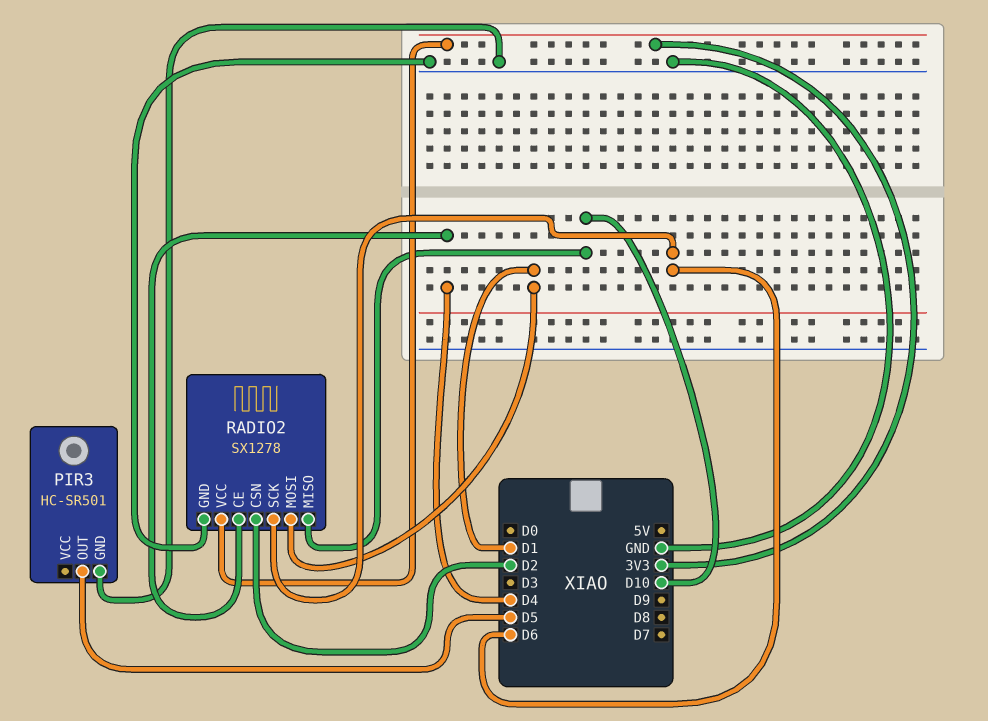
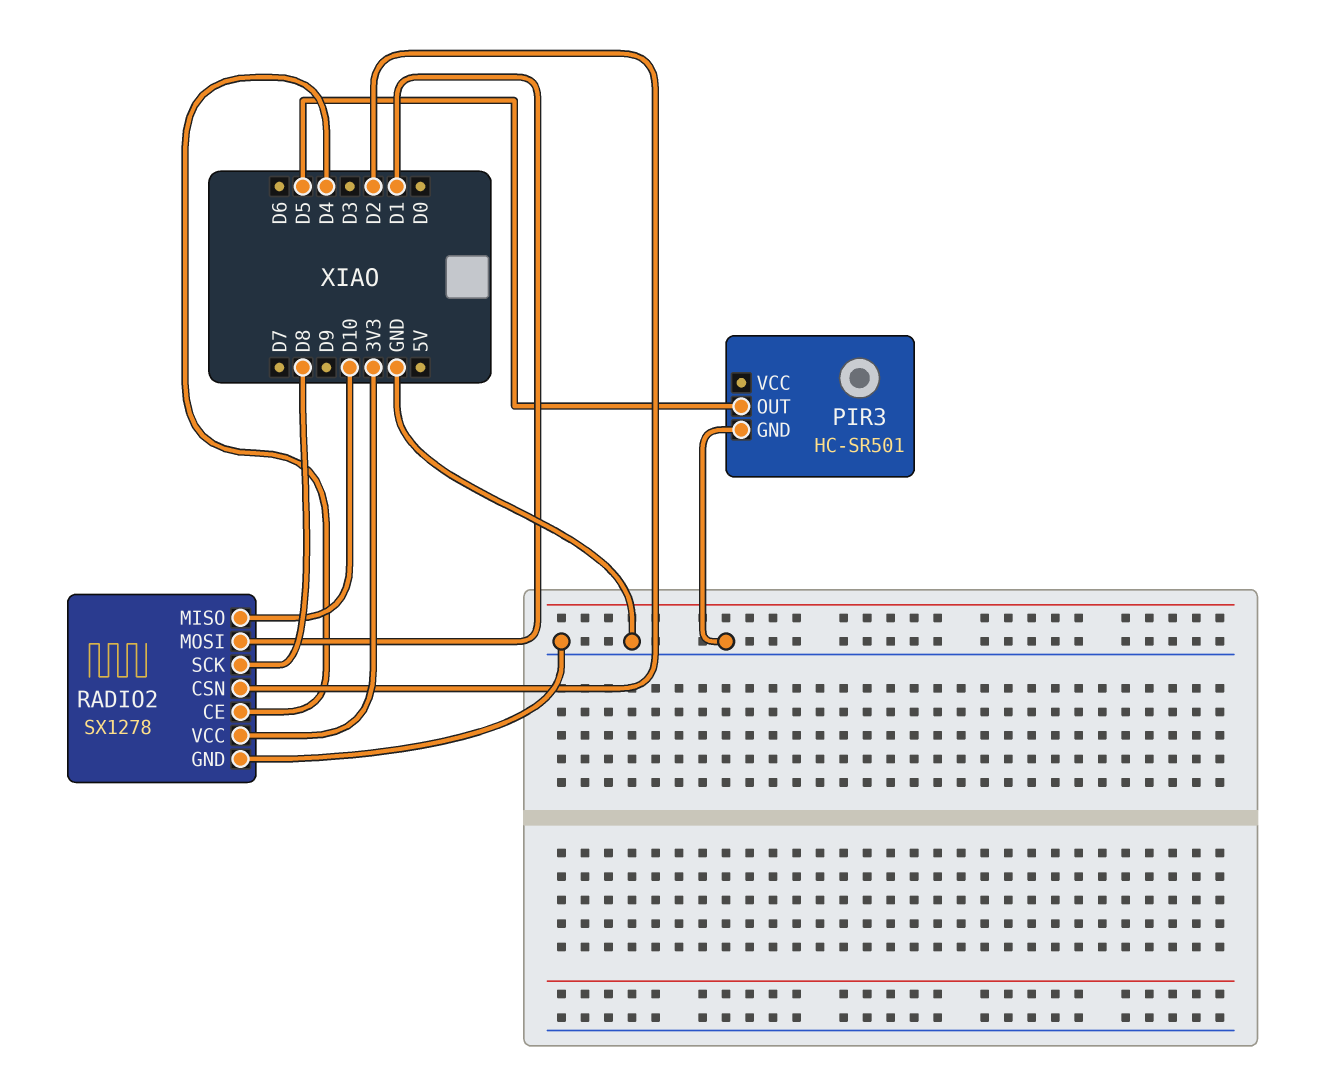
RADIO2 pin SCK: D6 -> D8

